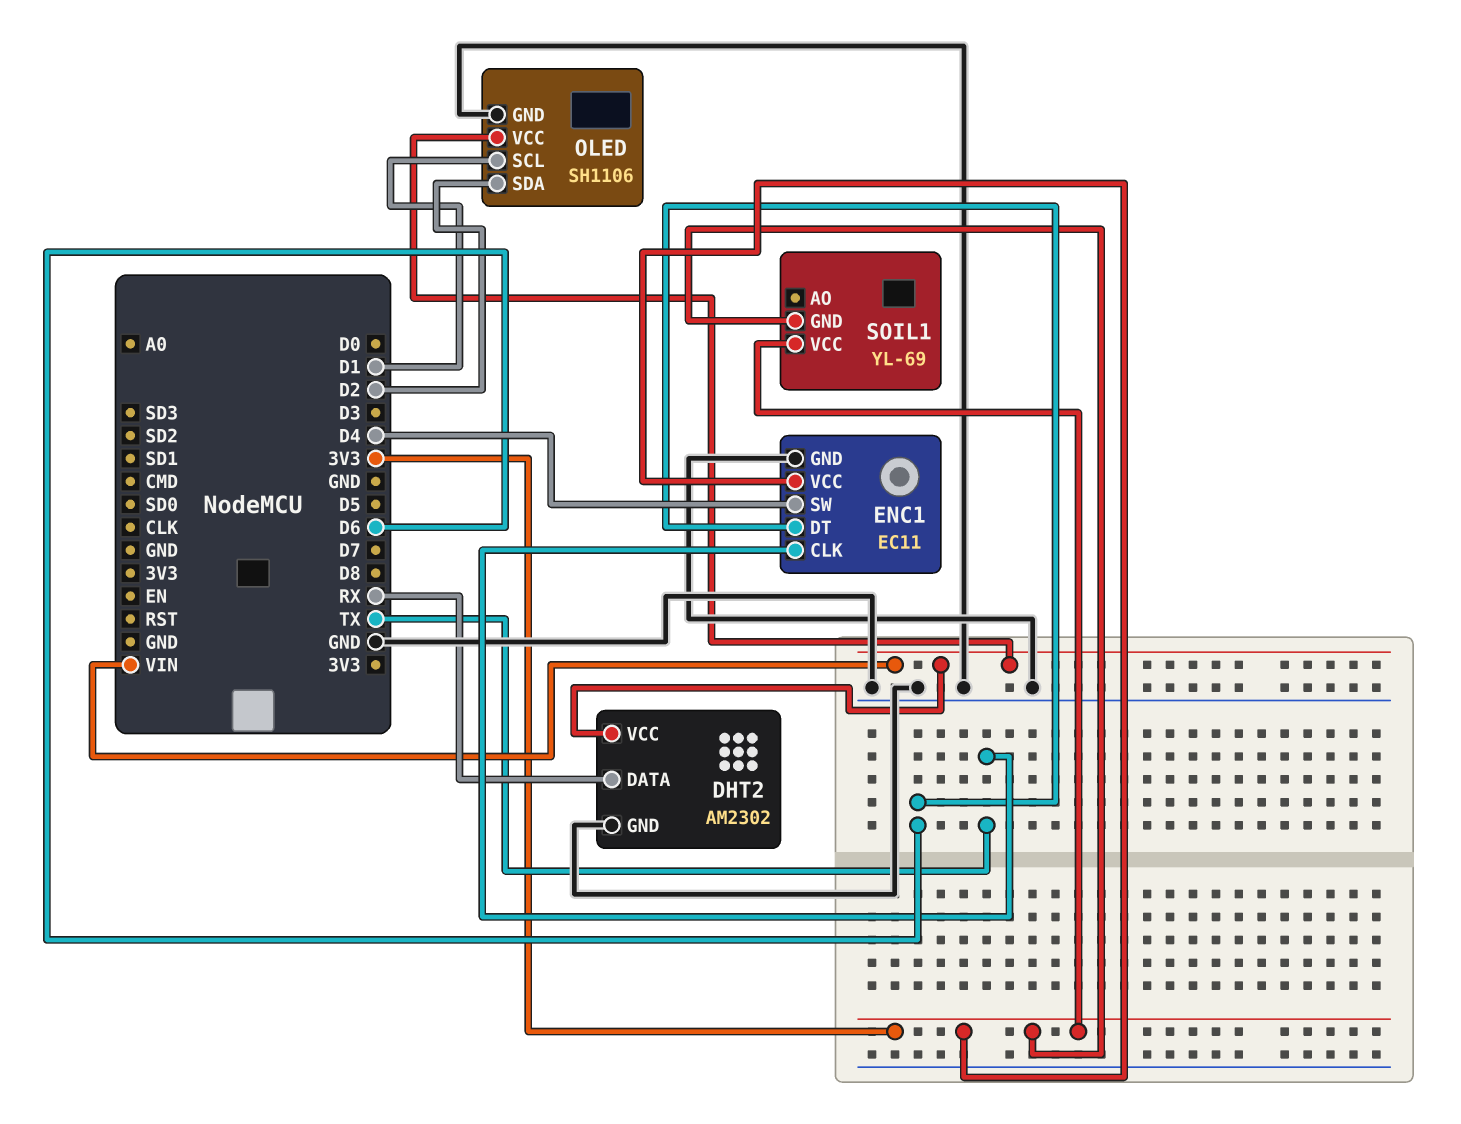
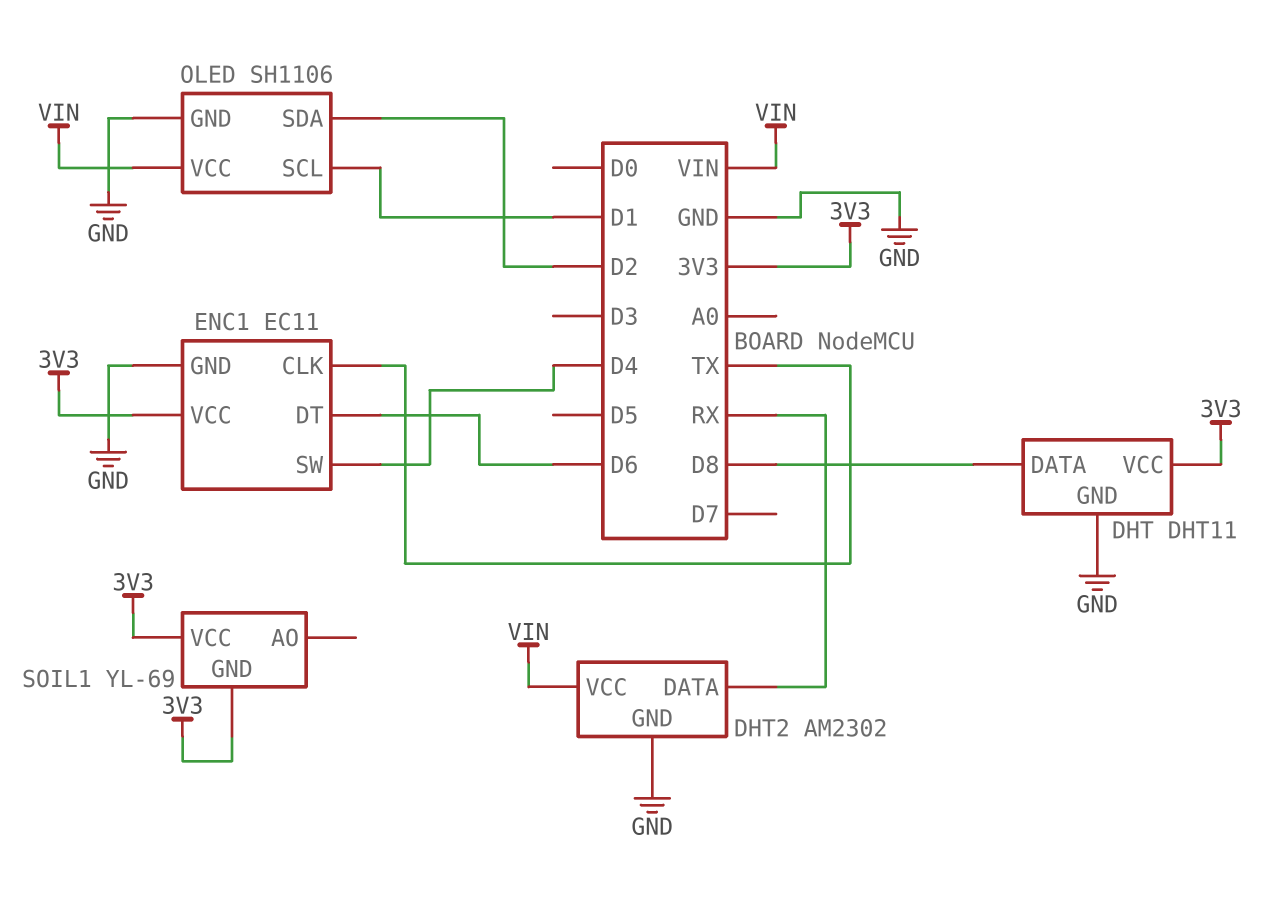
DHT: none -> DHT11
DHT pin DATA: none -> D8
DHT pin GND: none -> GND
DHT pin VCC: none -> 3V3

